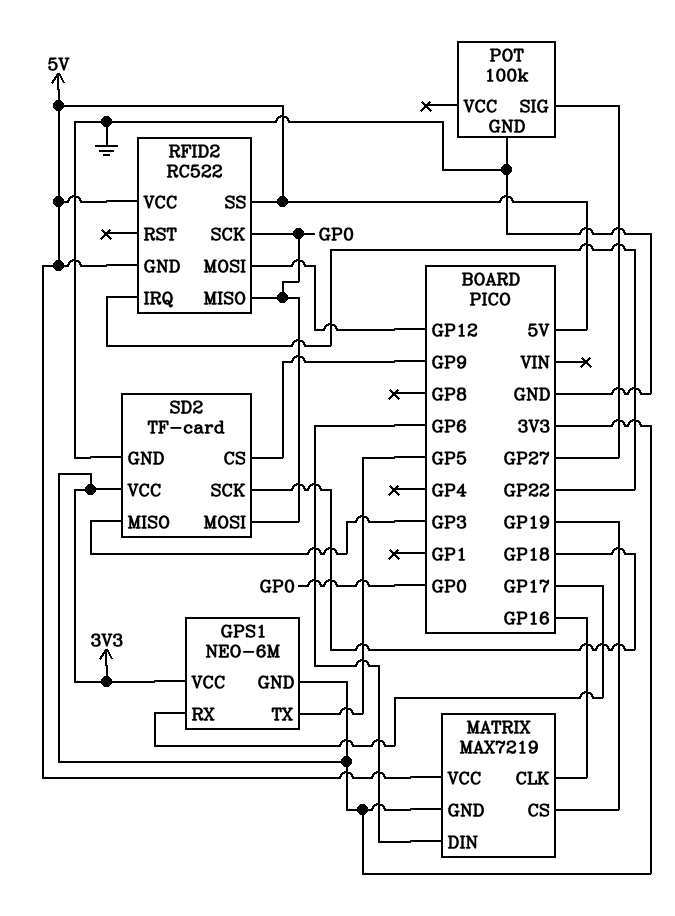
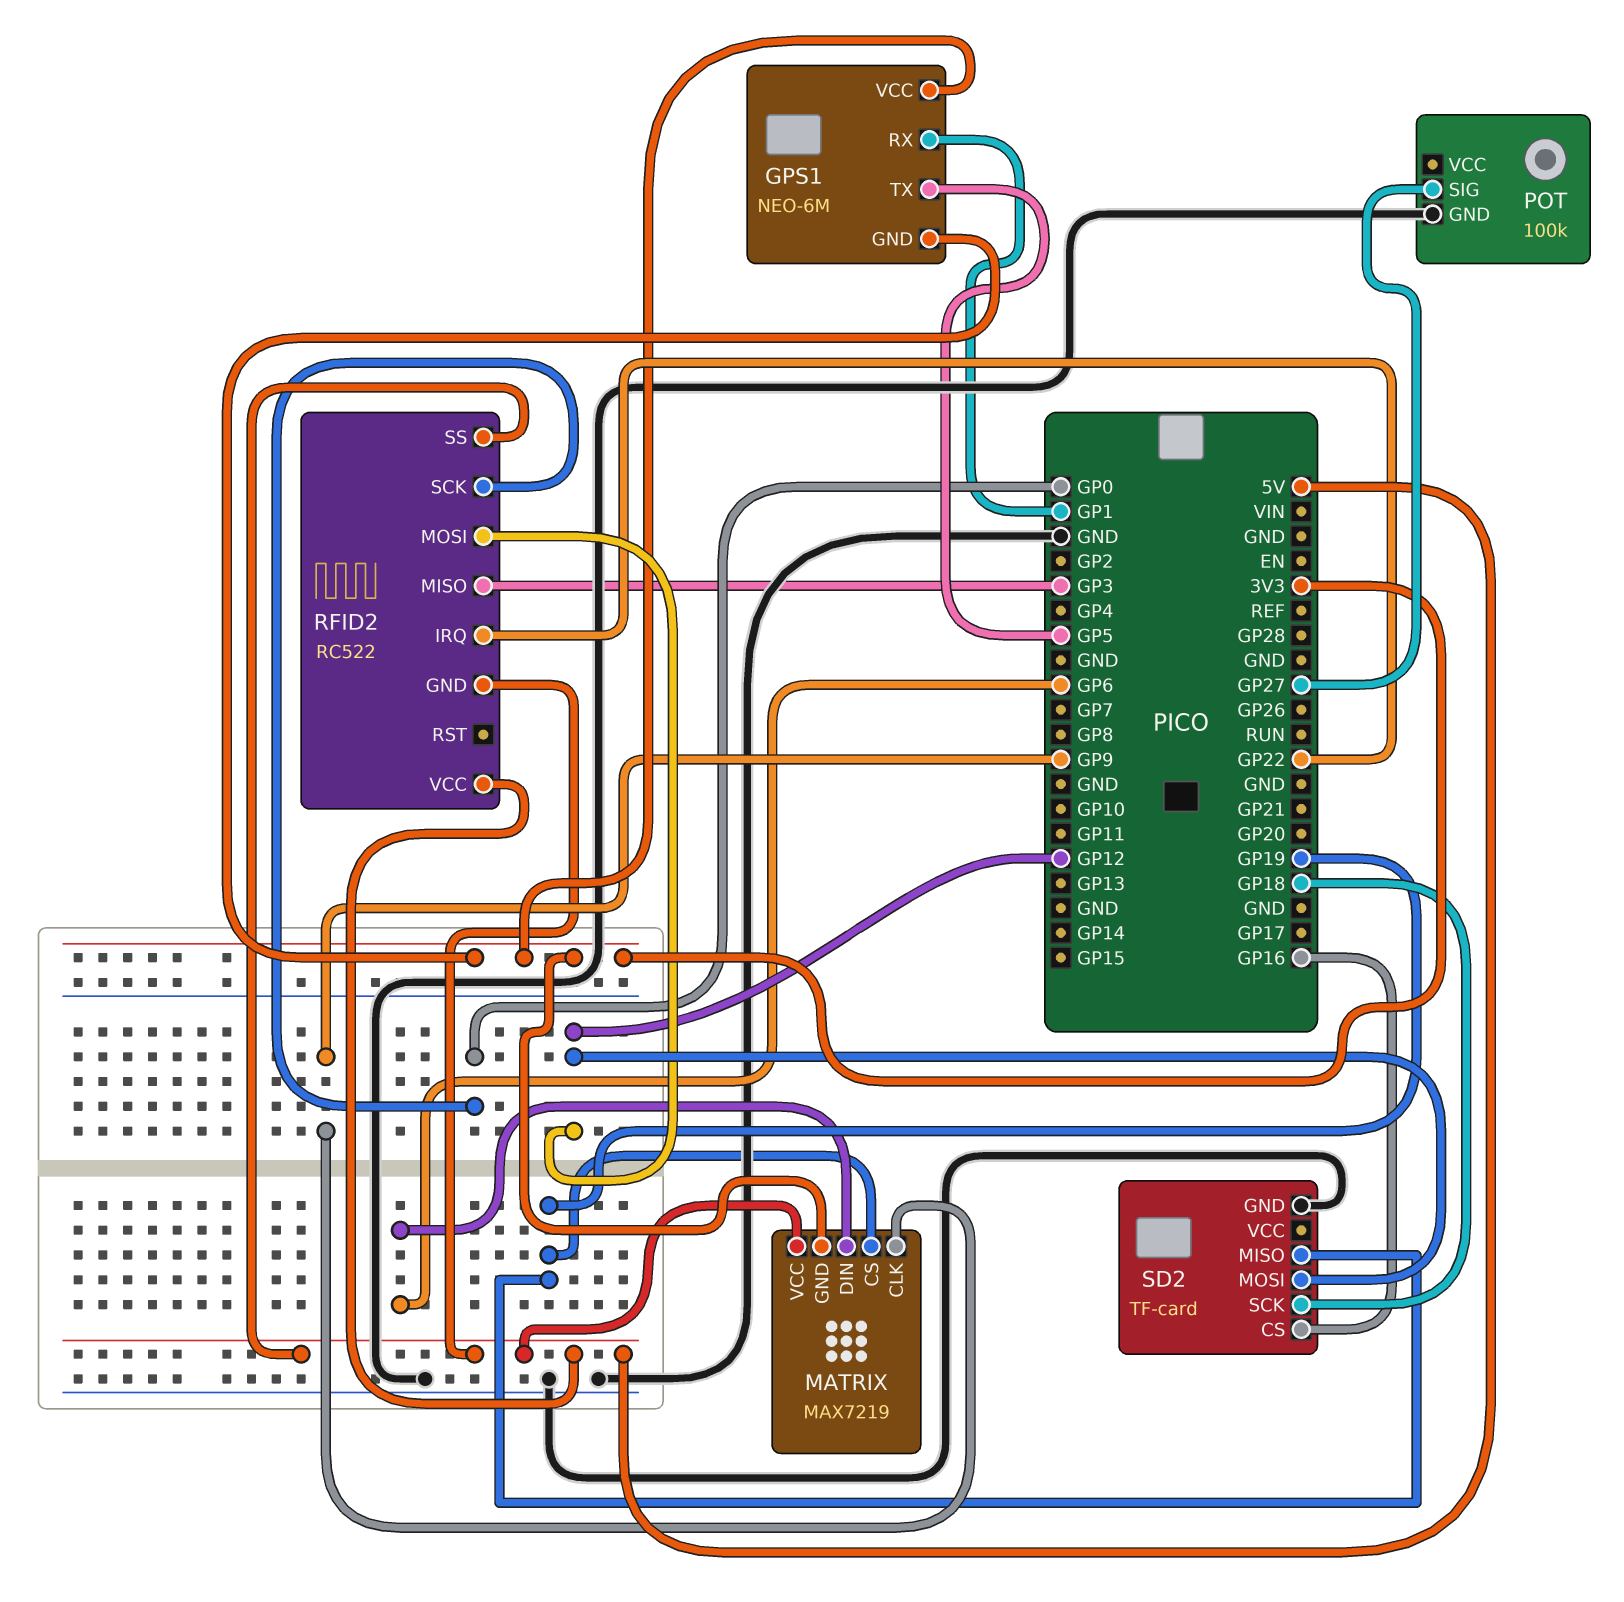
GPS1 pin RX: GP17 -> GP1
MATRIX pin CLK: GP16 -> GP9
RFID2 pin MISO: GP0 -> GP3
SD2 pin CS: GP9 -> GP16
SD2 pin MISO: GP3 -> GP19
SD2 pin MOSI: GP0 -> GP12
SD2 pin VCC: 3V3 -> none

